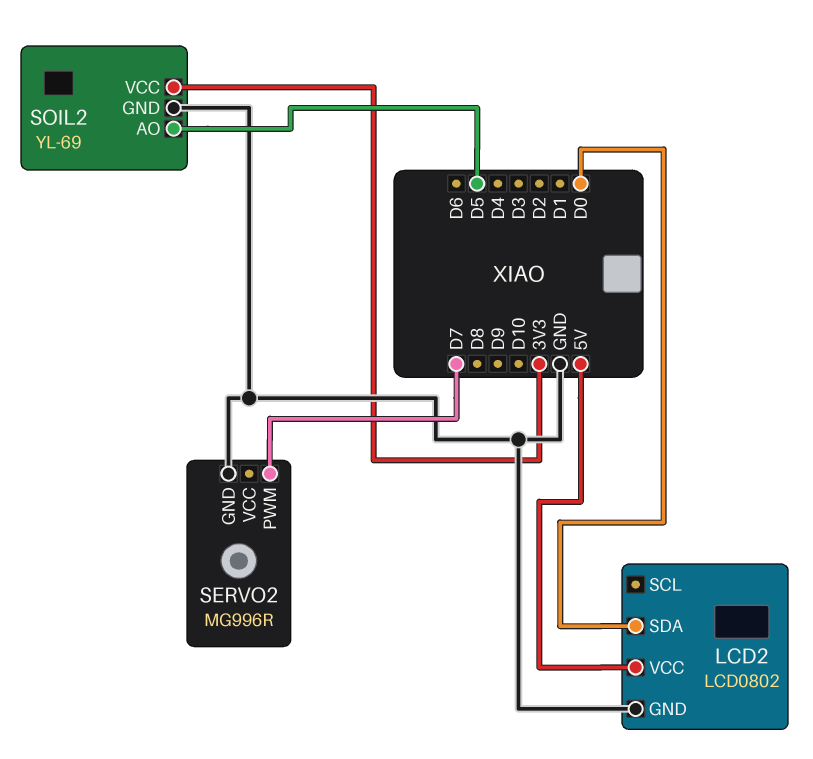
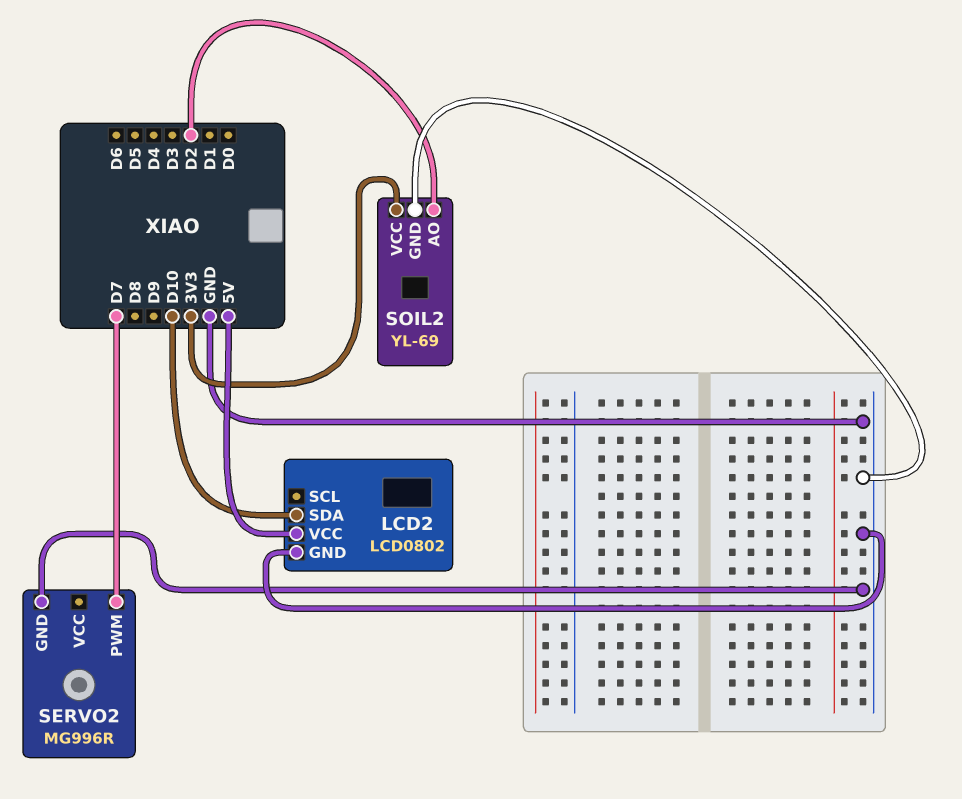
LCD2 pin SDA: D0 -> D10
SOIL2 pin AO: D5 -> D2

